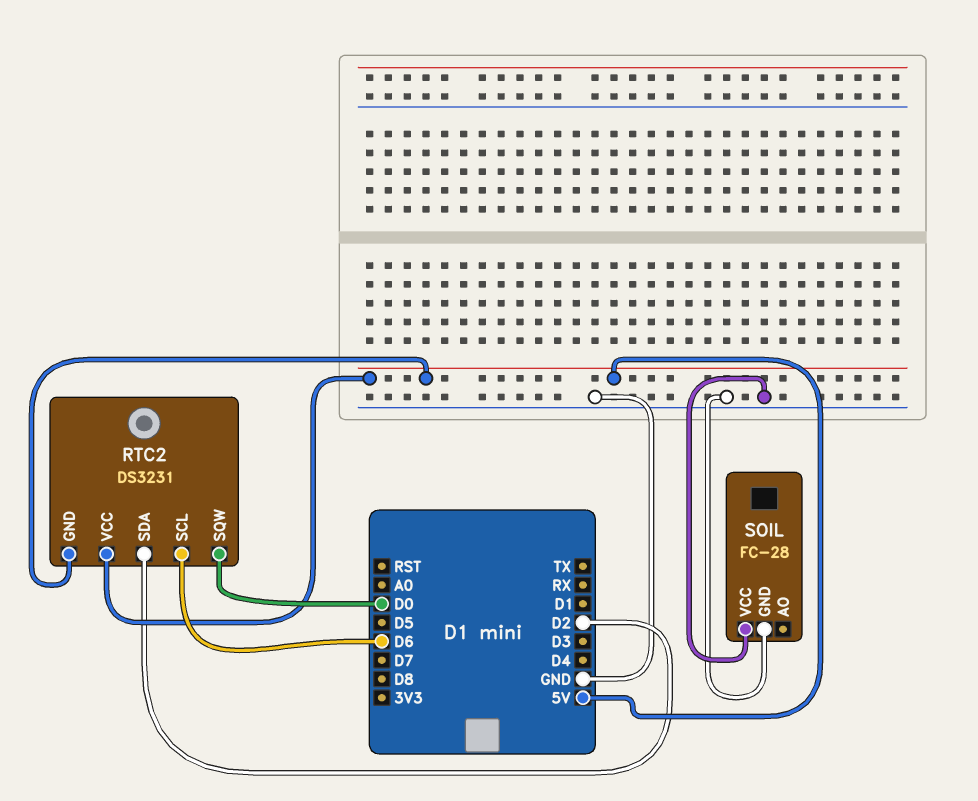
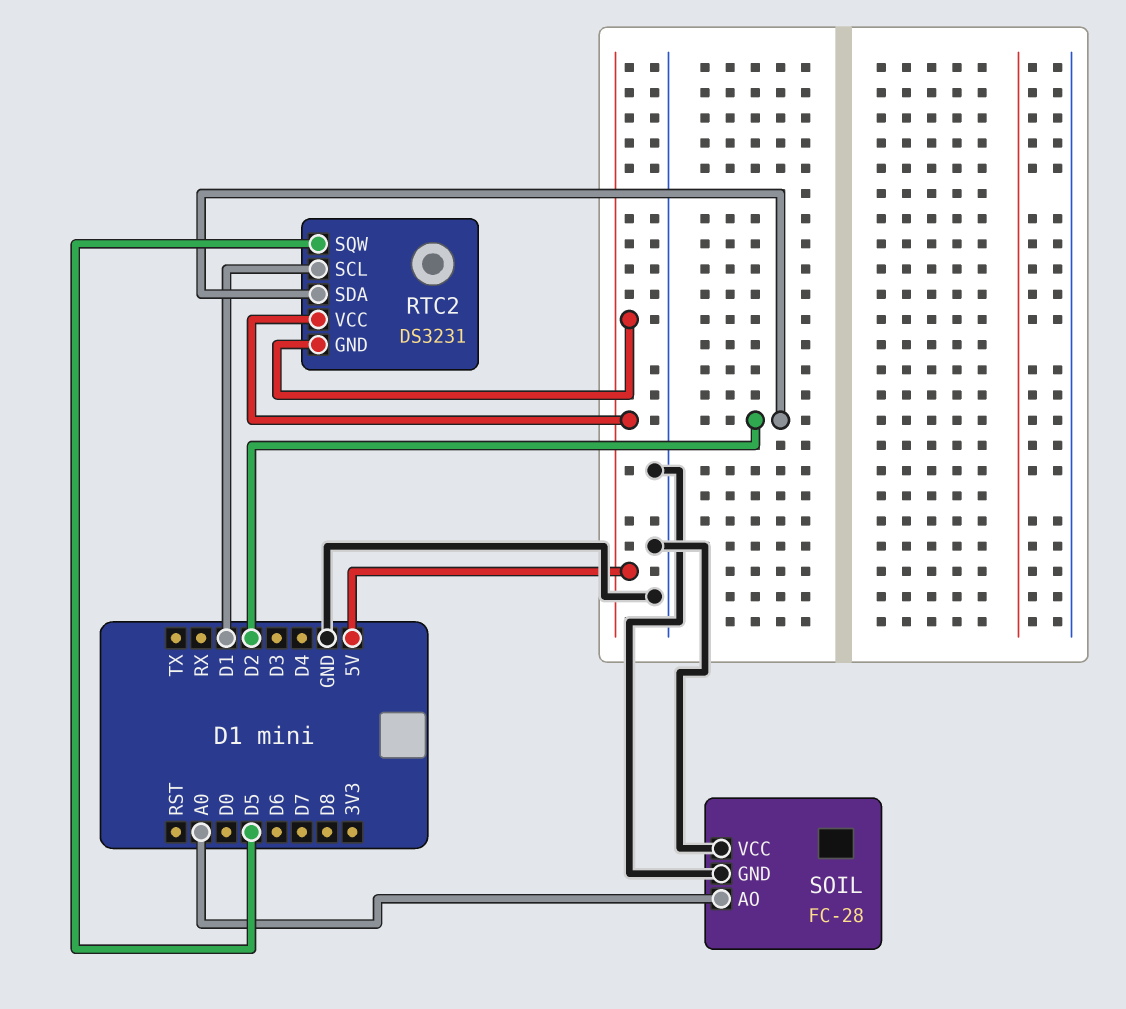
RTC2 pin SCL: D6 -> D1
RTC2 pin SQW: D0 -> D5
SOIL pin AO: none -> A0

